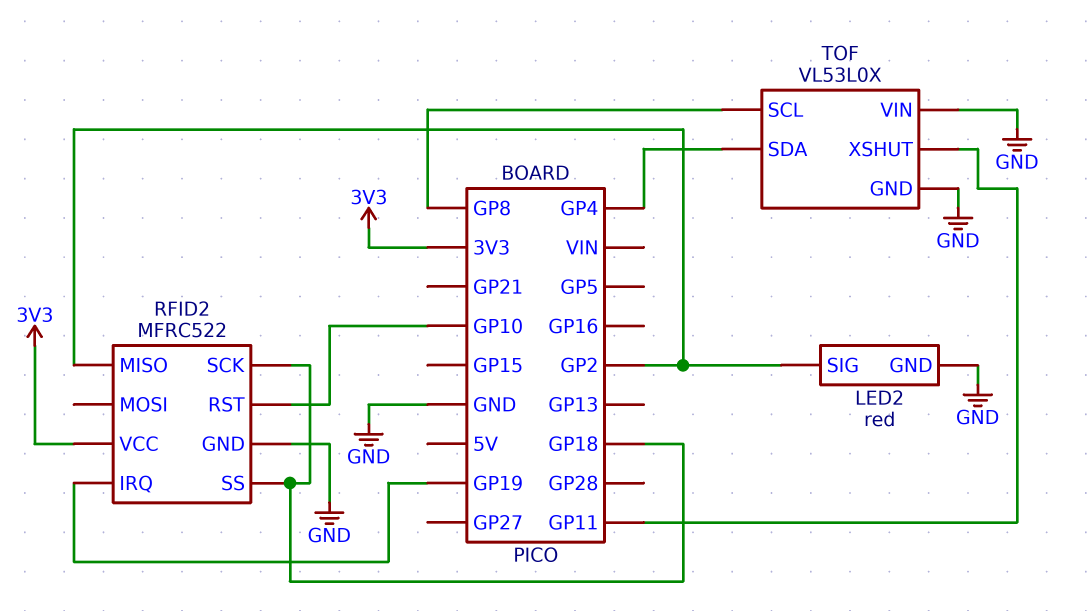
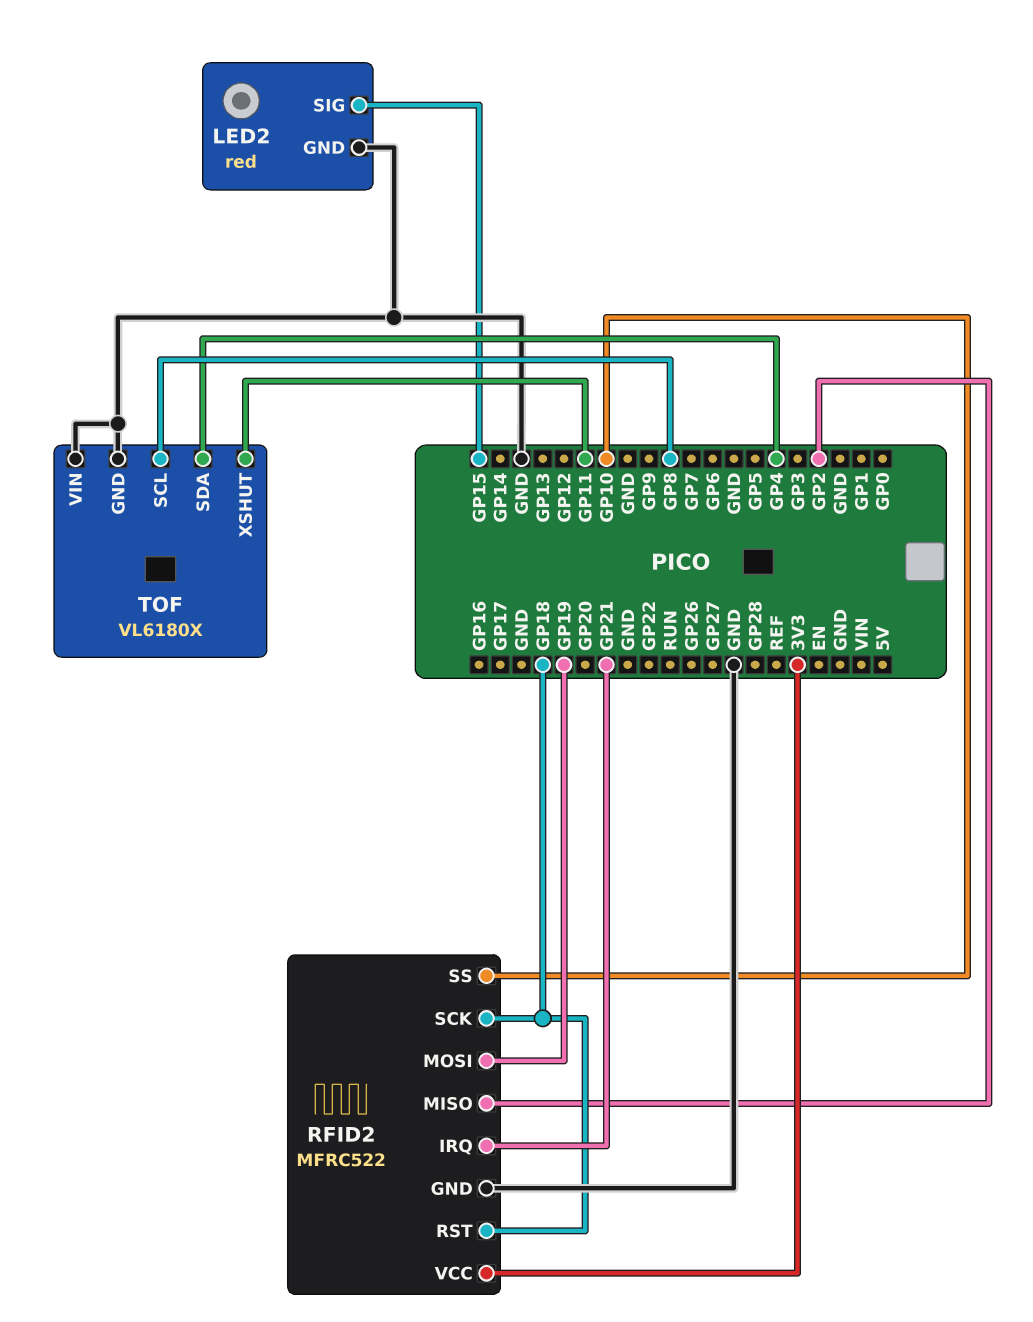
LED2 pin SIG: GP2 -> GP15
RFID2 pin IRQ: GP19 -> GP21
RFID2 pin MOSI: none -> GP19
RFID2 pin RST: GP10 -> GP18
RFID2 pin SS: GP18 -> GP10
TOF: VL53L0X -> VL6180X

